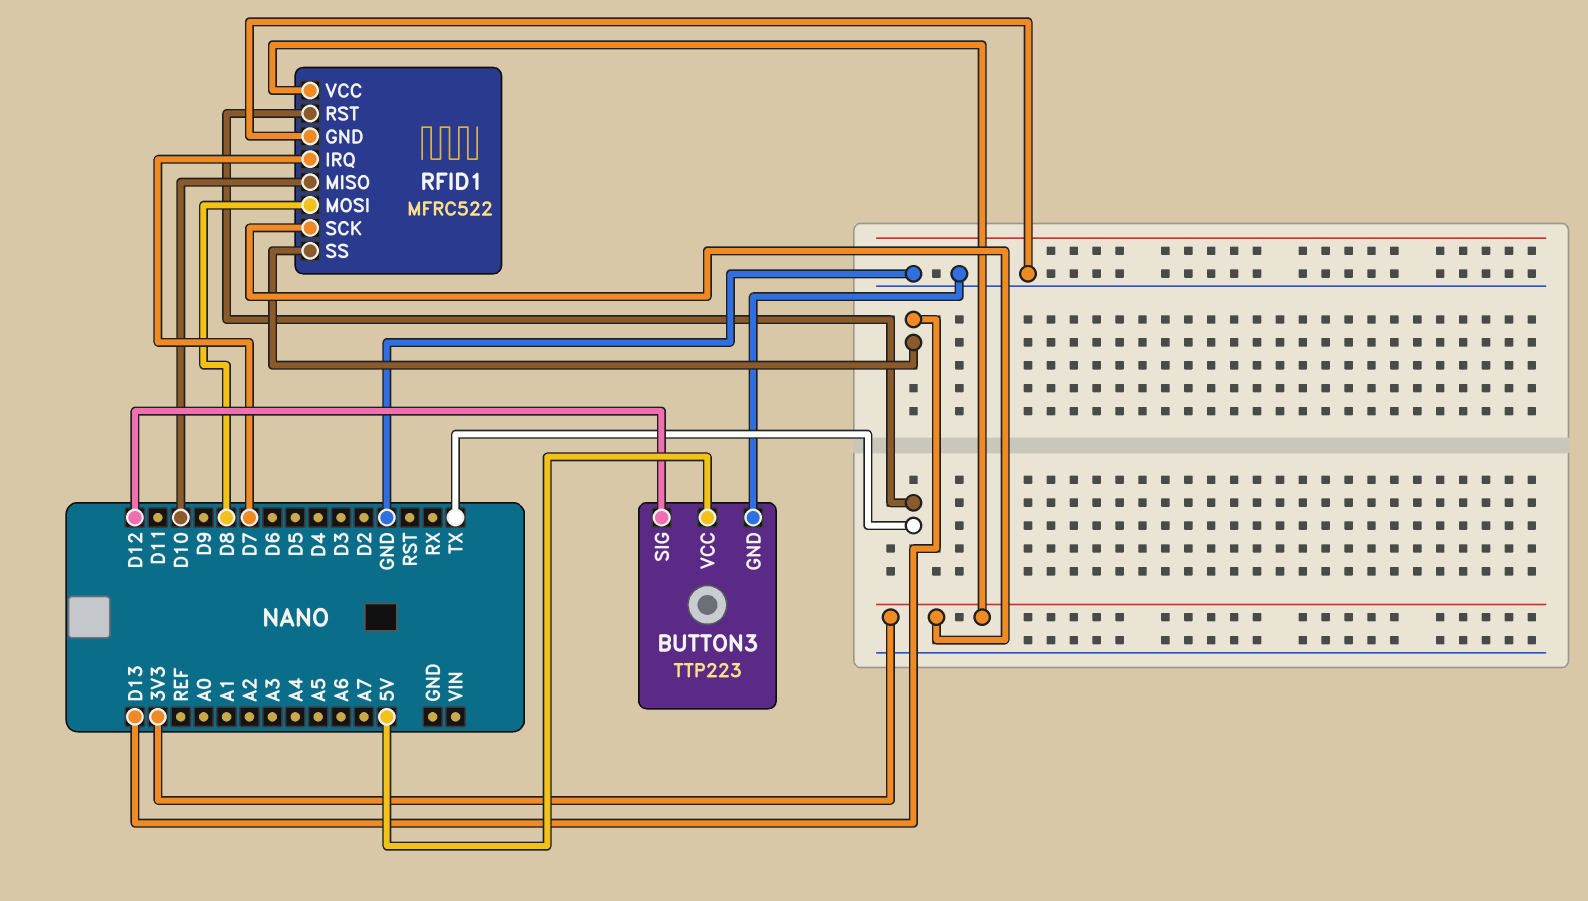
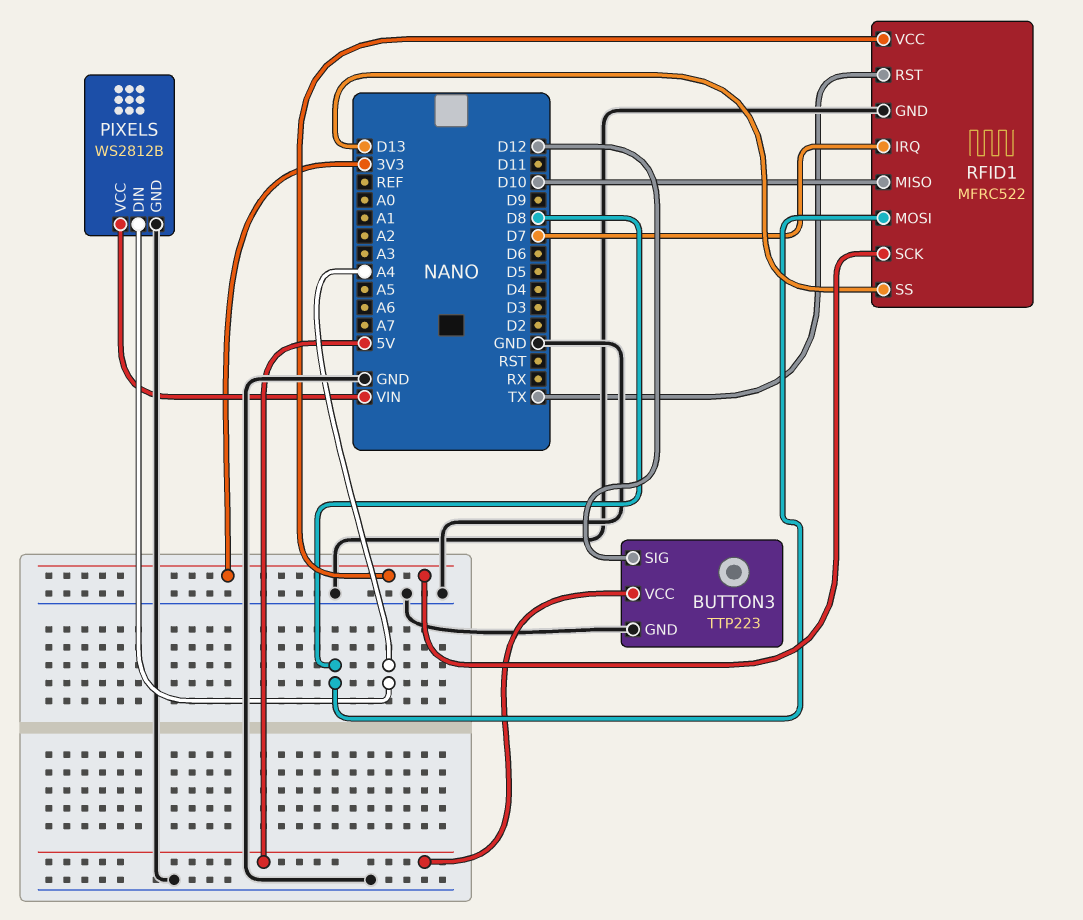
PIXELS: none -> WS2812B
PIXELS pin DIN: none -> A4
PIXELS pin GND: none -> GND
PIXELS pin VCC: none -> VIN

